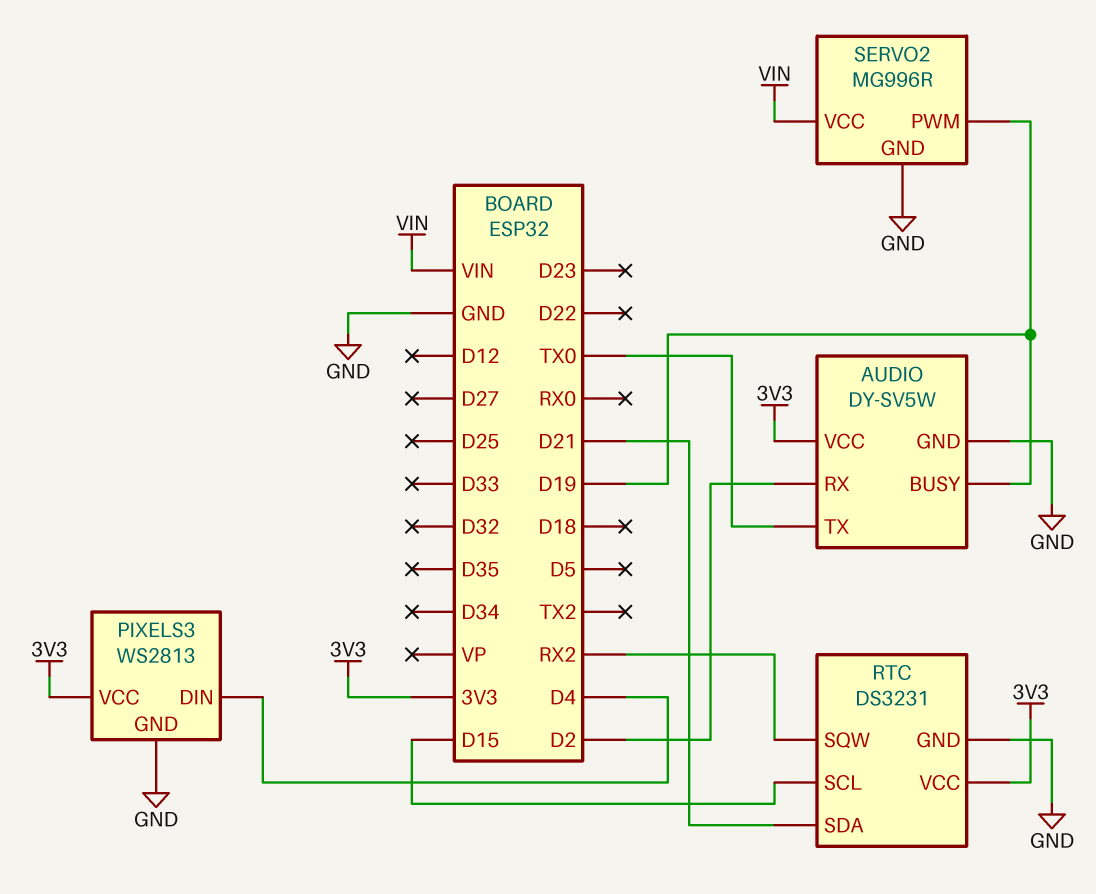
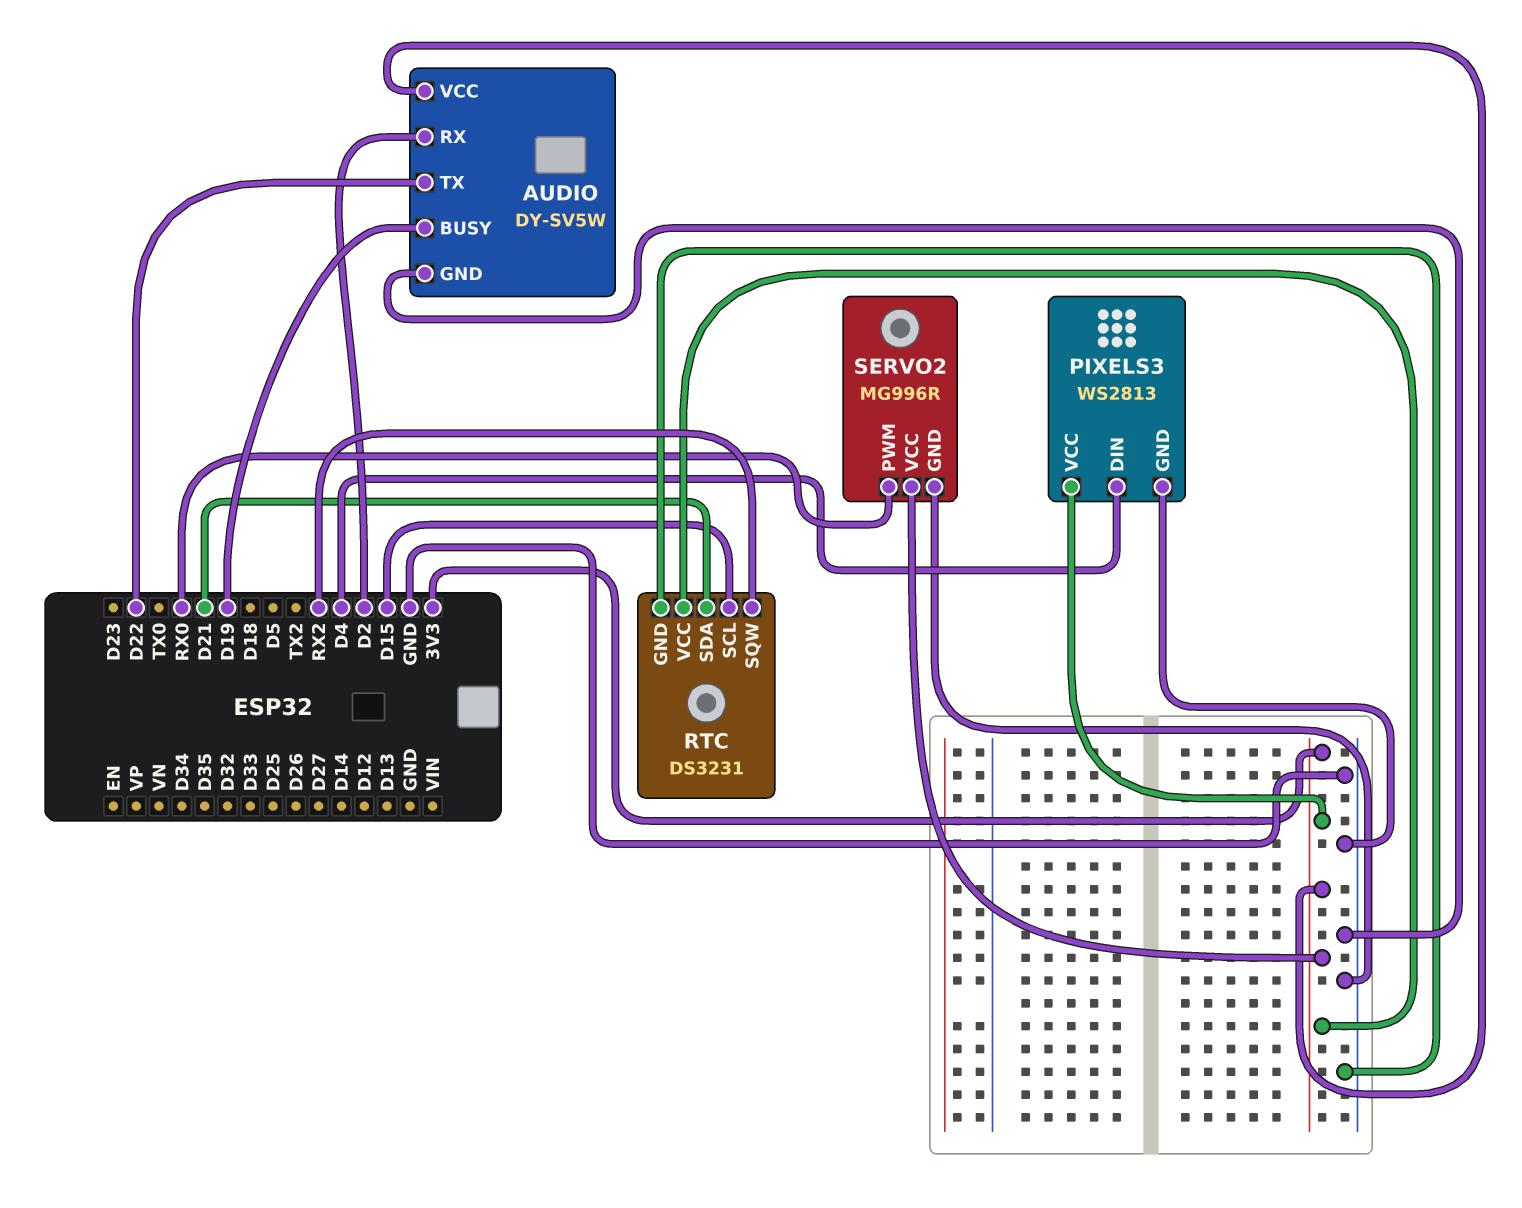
AUDIO pin TX: TX0 -> D22
SERVO2 pin PWM: D19 -> RX0
SERVO2 pin VCC: VIN -> 3V3

